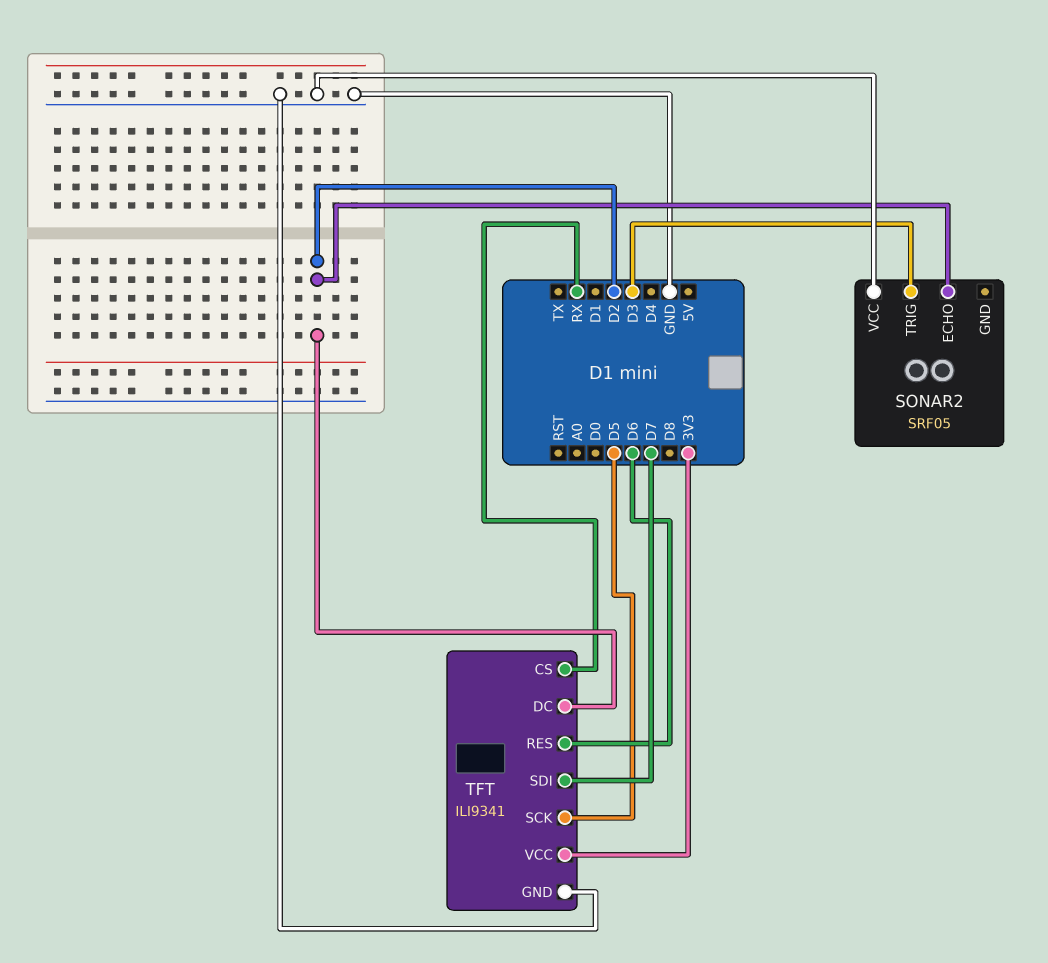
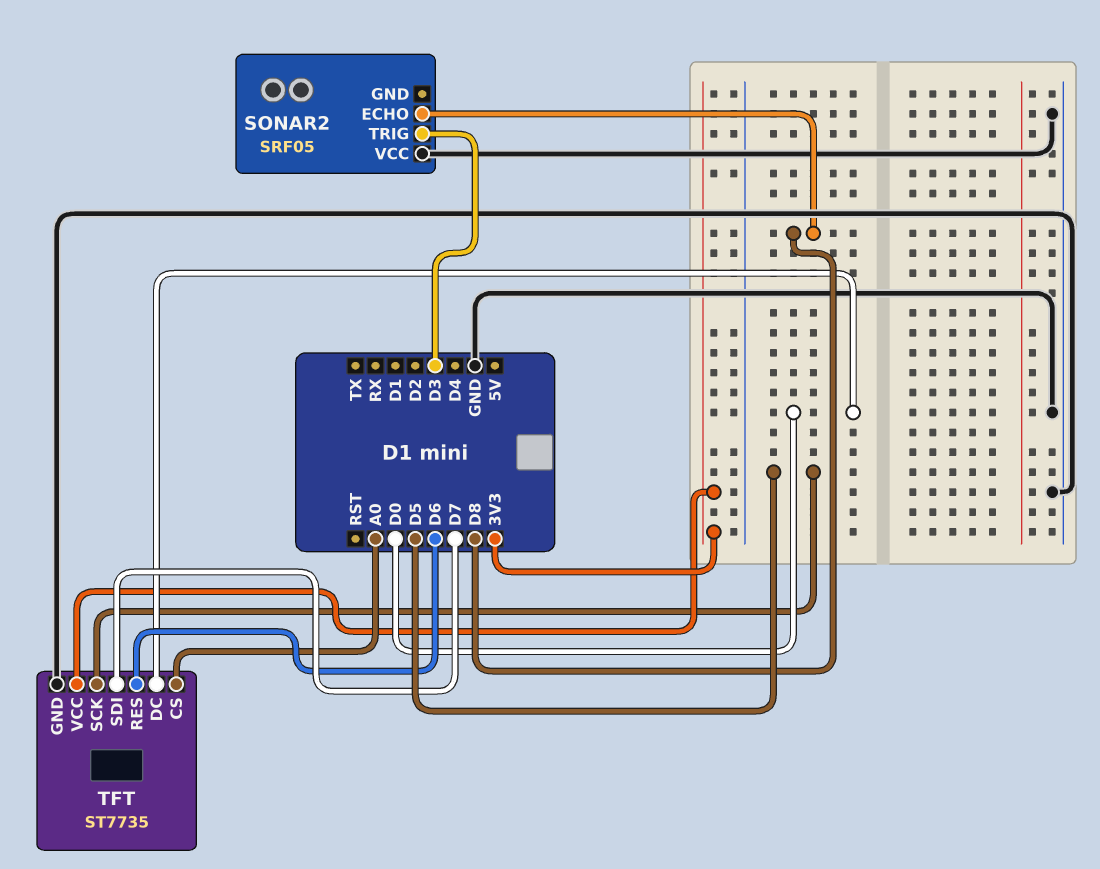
SONAR2 pin ECHO: D2 -> D8
TFT: ILI9341 -> ST7735
TFT pin CS: RX -> A0
TFT pin DC: D2 -> D0

